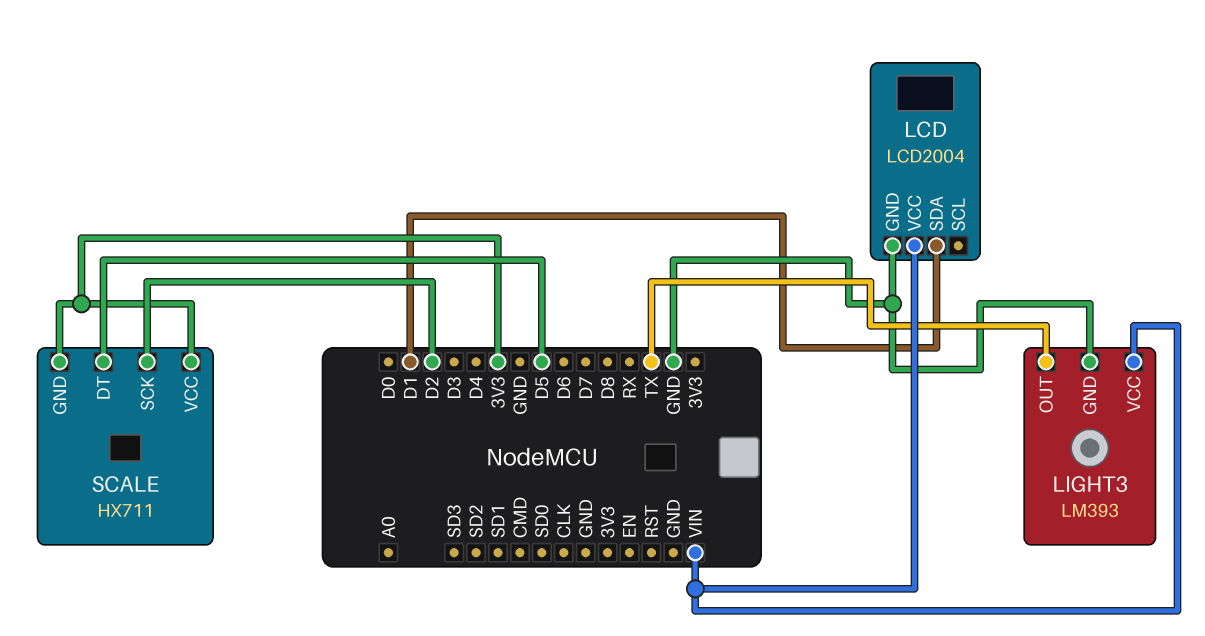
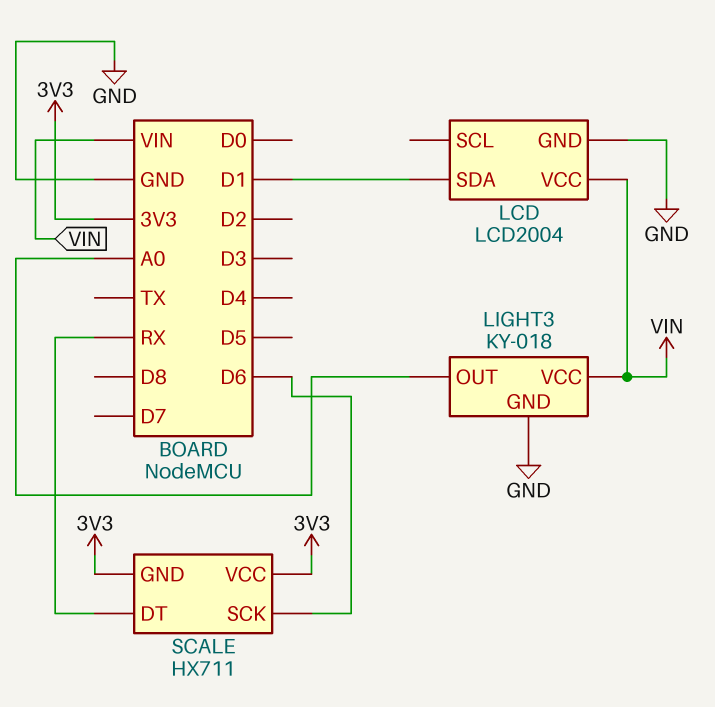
LIGHT3: LM393 -> KY-018
LIGHT3 pin OUT: TX -> A0
SCALE pin DT: D5 -> RX
SCALE pin SCK: D2 -> D6

